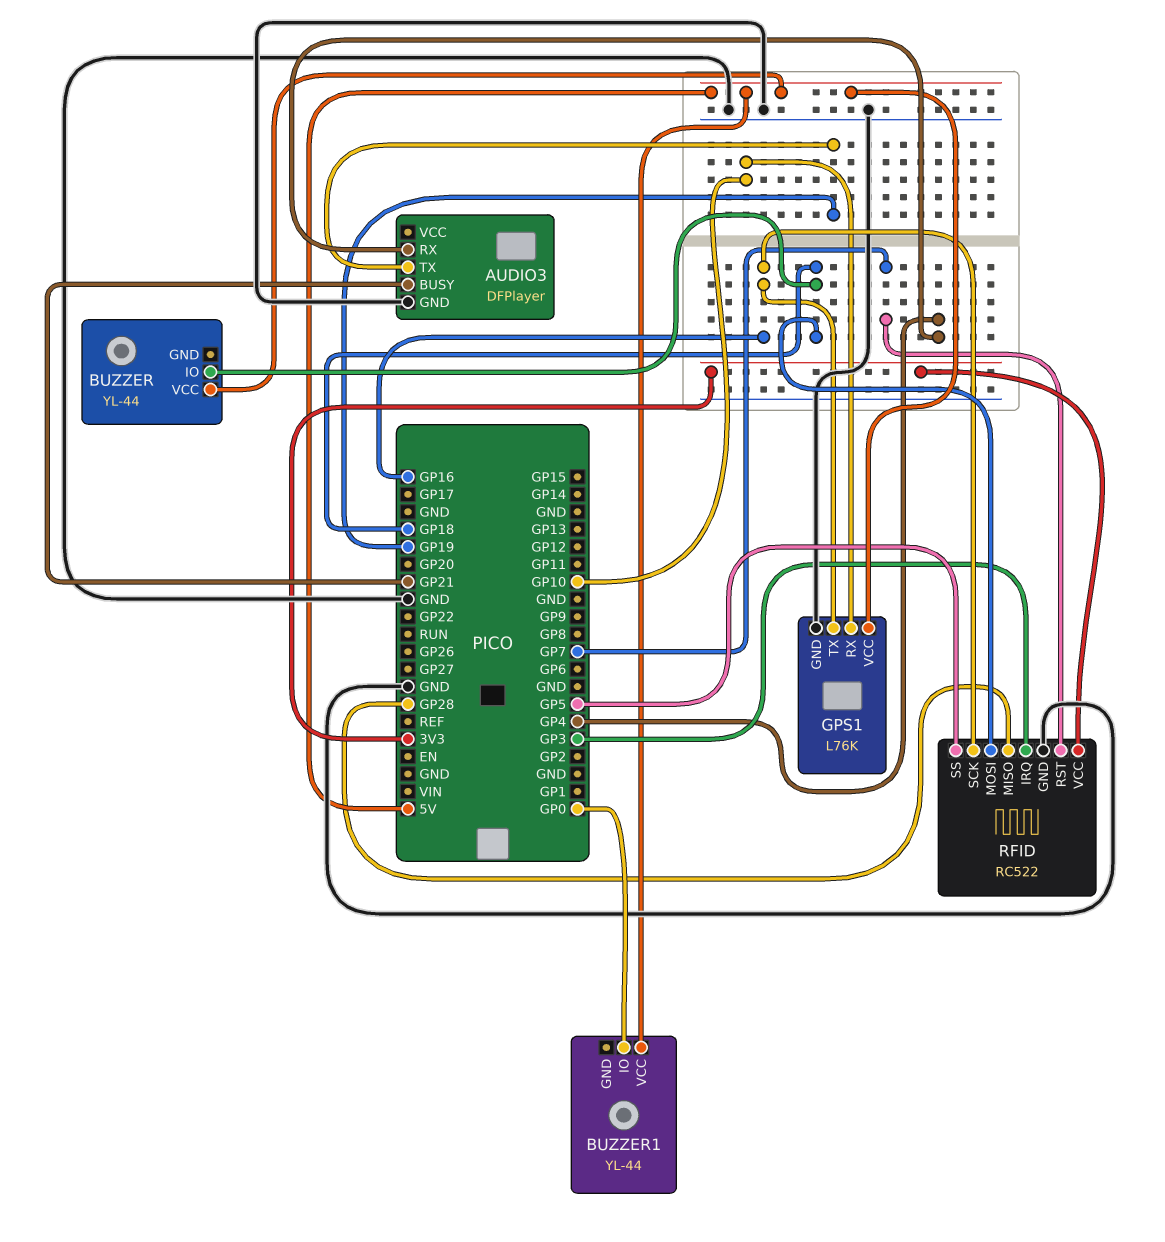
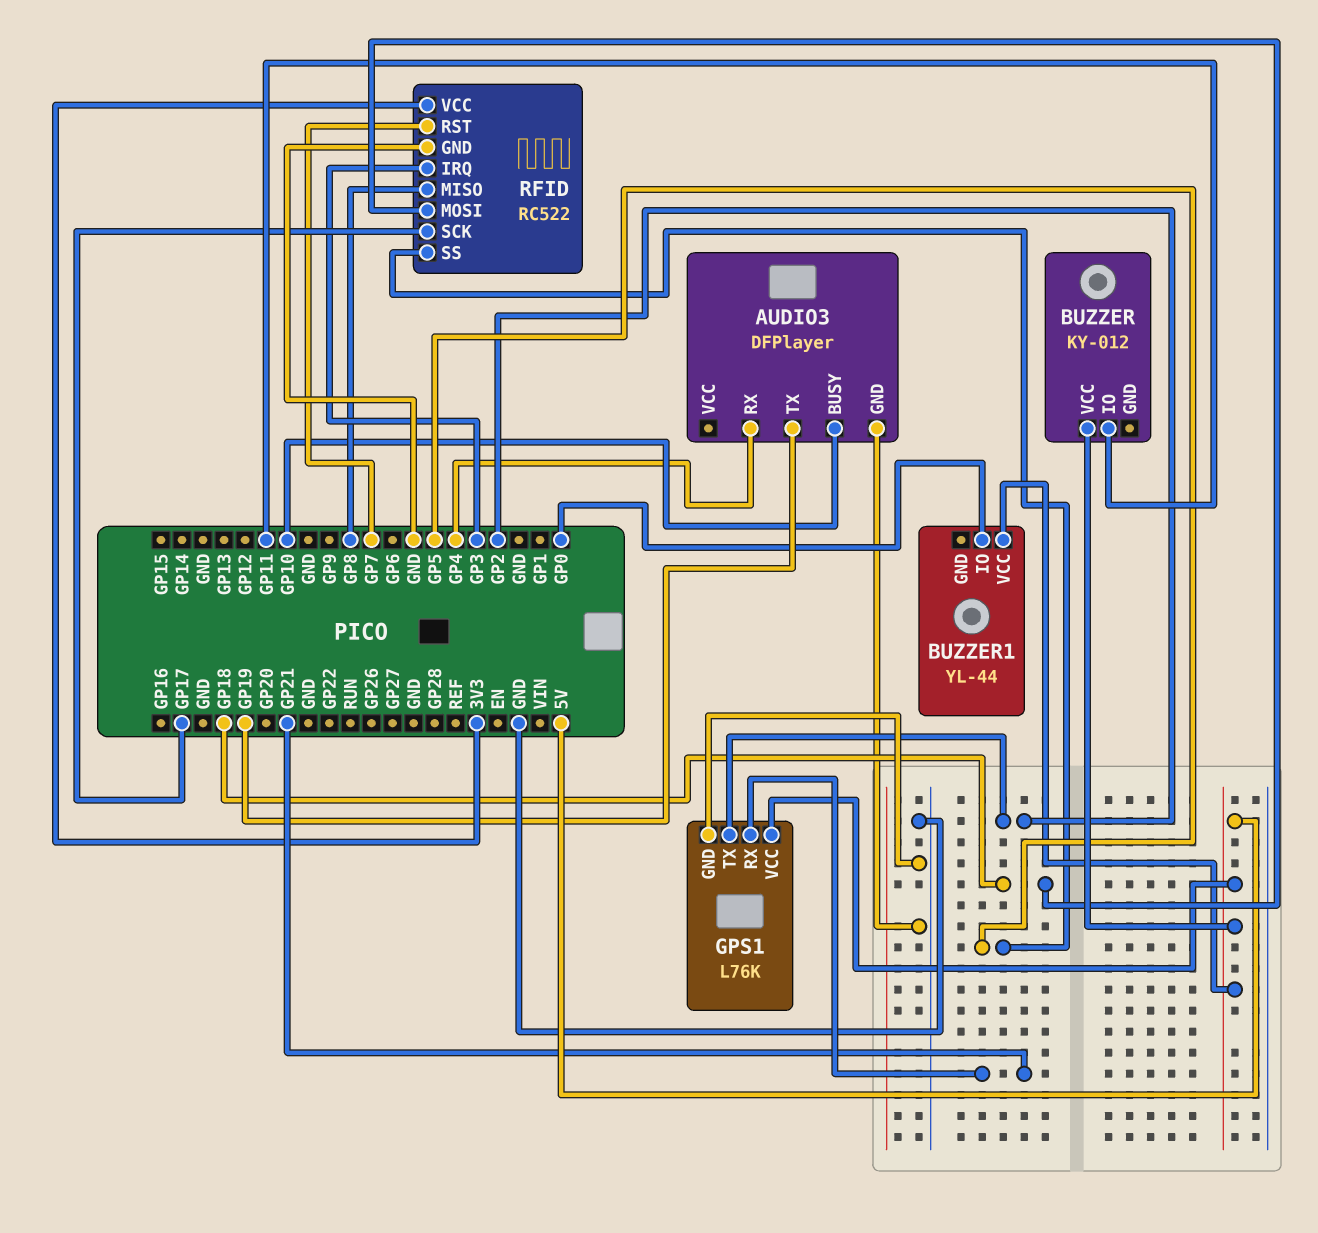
AUDIO3 pin BUSY: GP21 -> GP10
BUZZER: YL-44 -> KY-012
BUZZER pin IO: GP18 -> GP11
GPS1 pin RX: GP10 -> GP21
GPS1 pin TX: GP16 -> GP2
RFID pin MISO: GP28 -> GP8
RFID pin SCK: GP16 -> GP17

